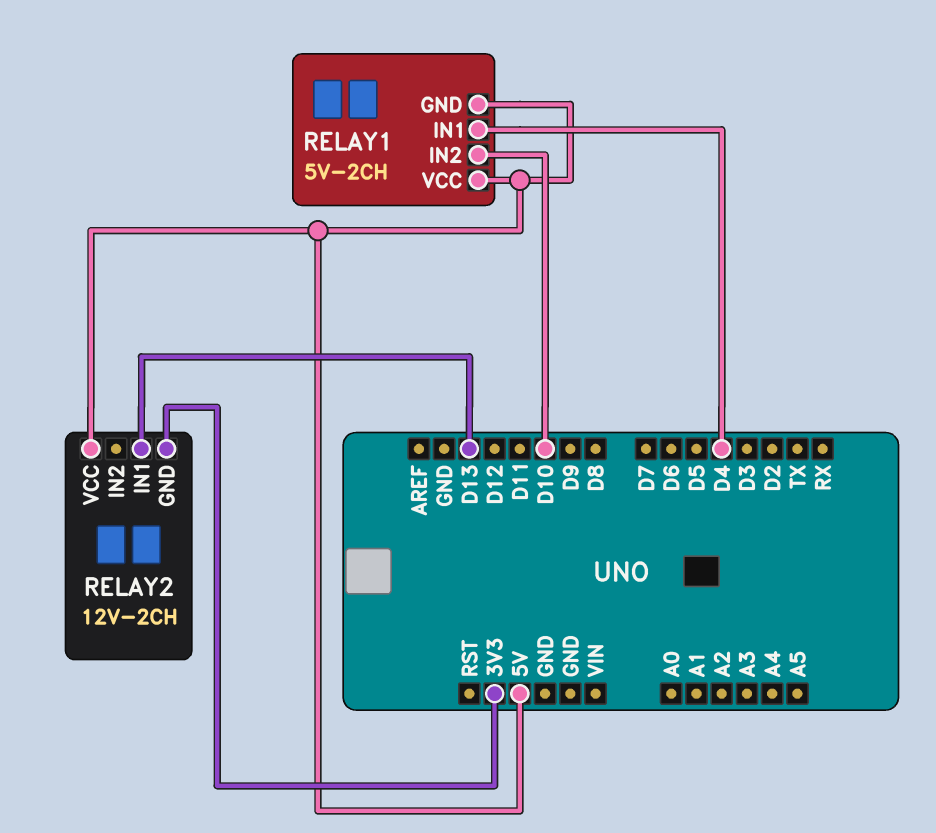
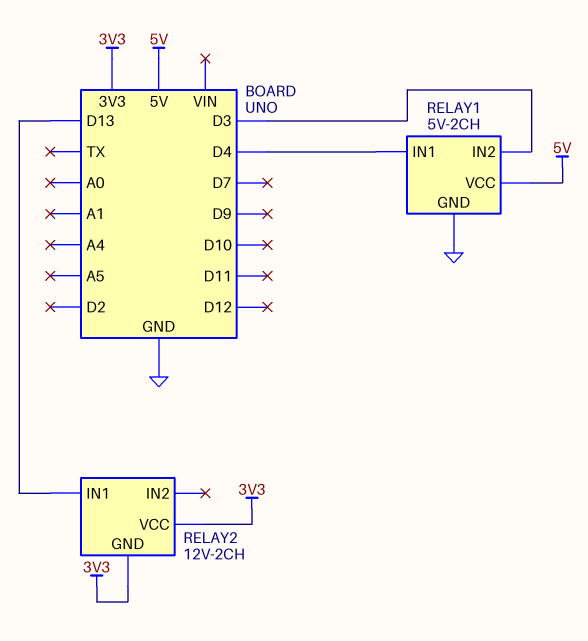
RELAY1 pin GND: 5V -> GND
RELAY1 pin IN2: D10 -> D3
RELAY2 pin VCC: 5V -> 3V3

